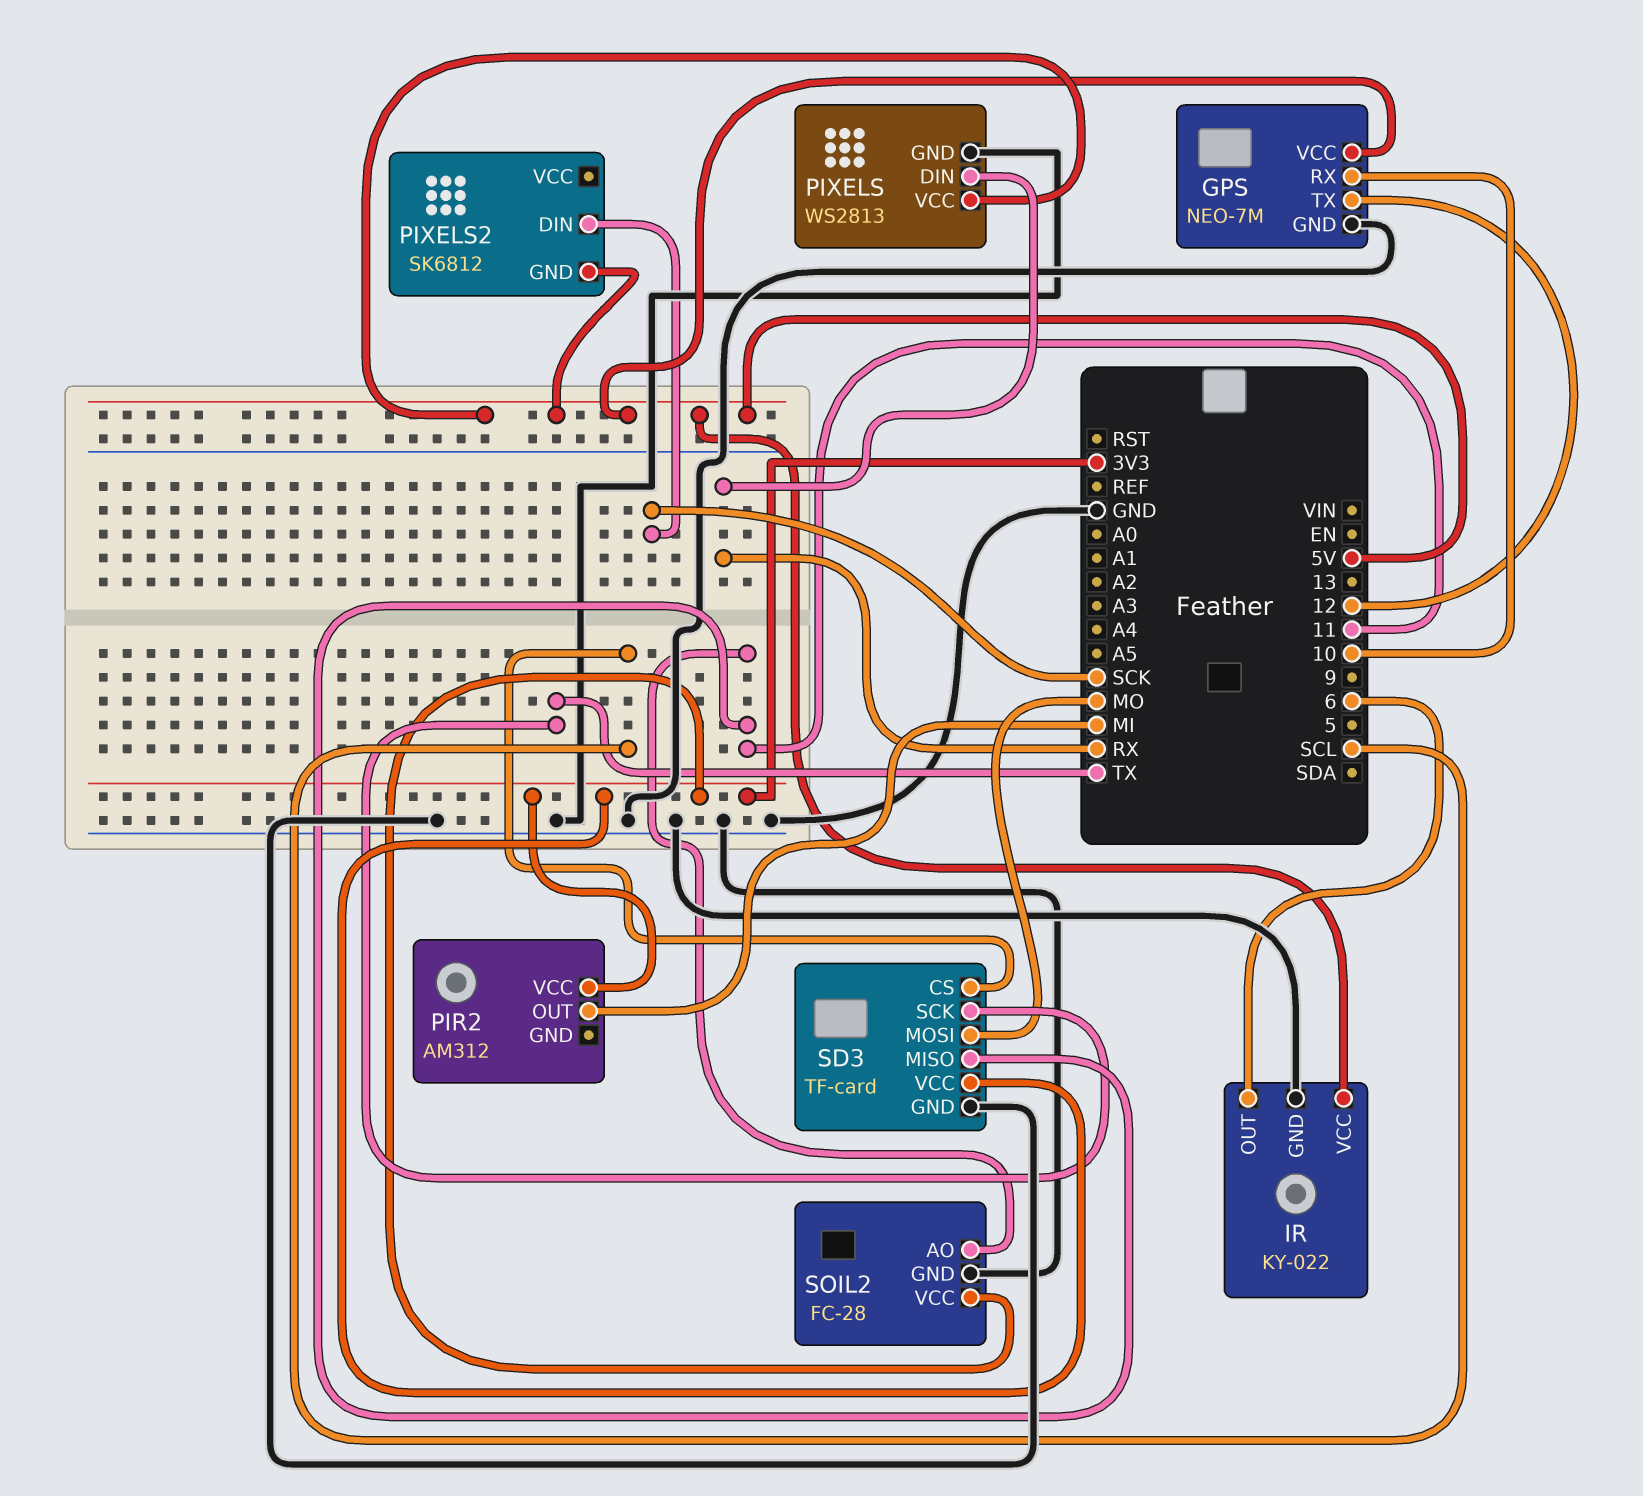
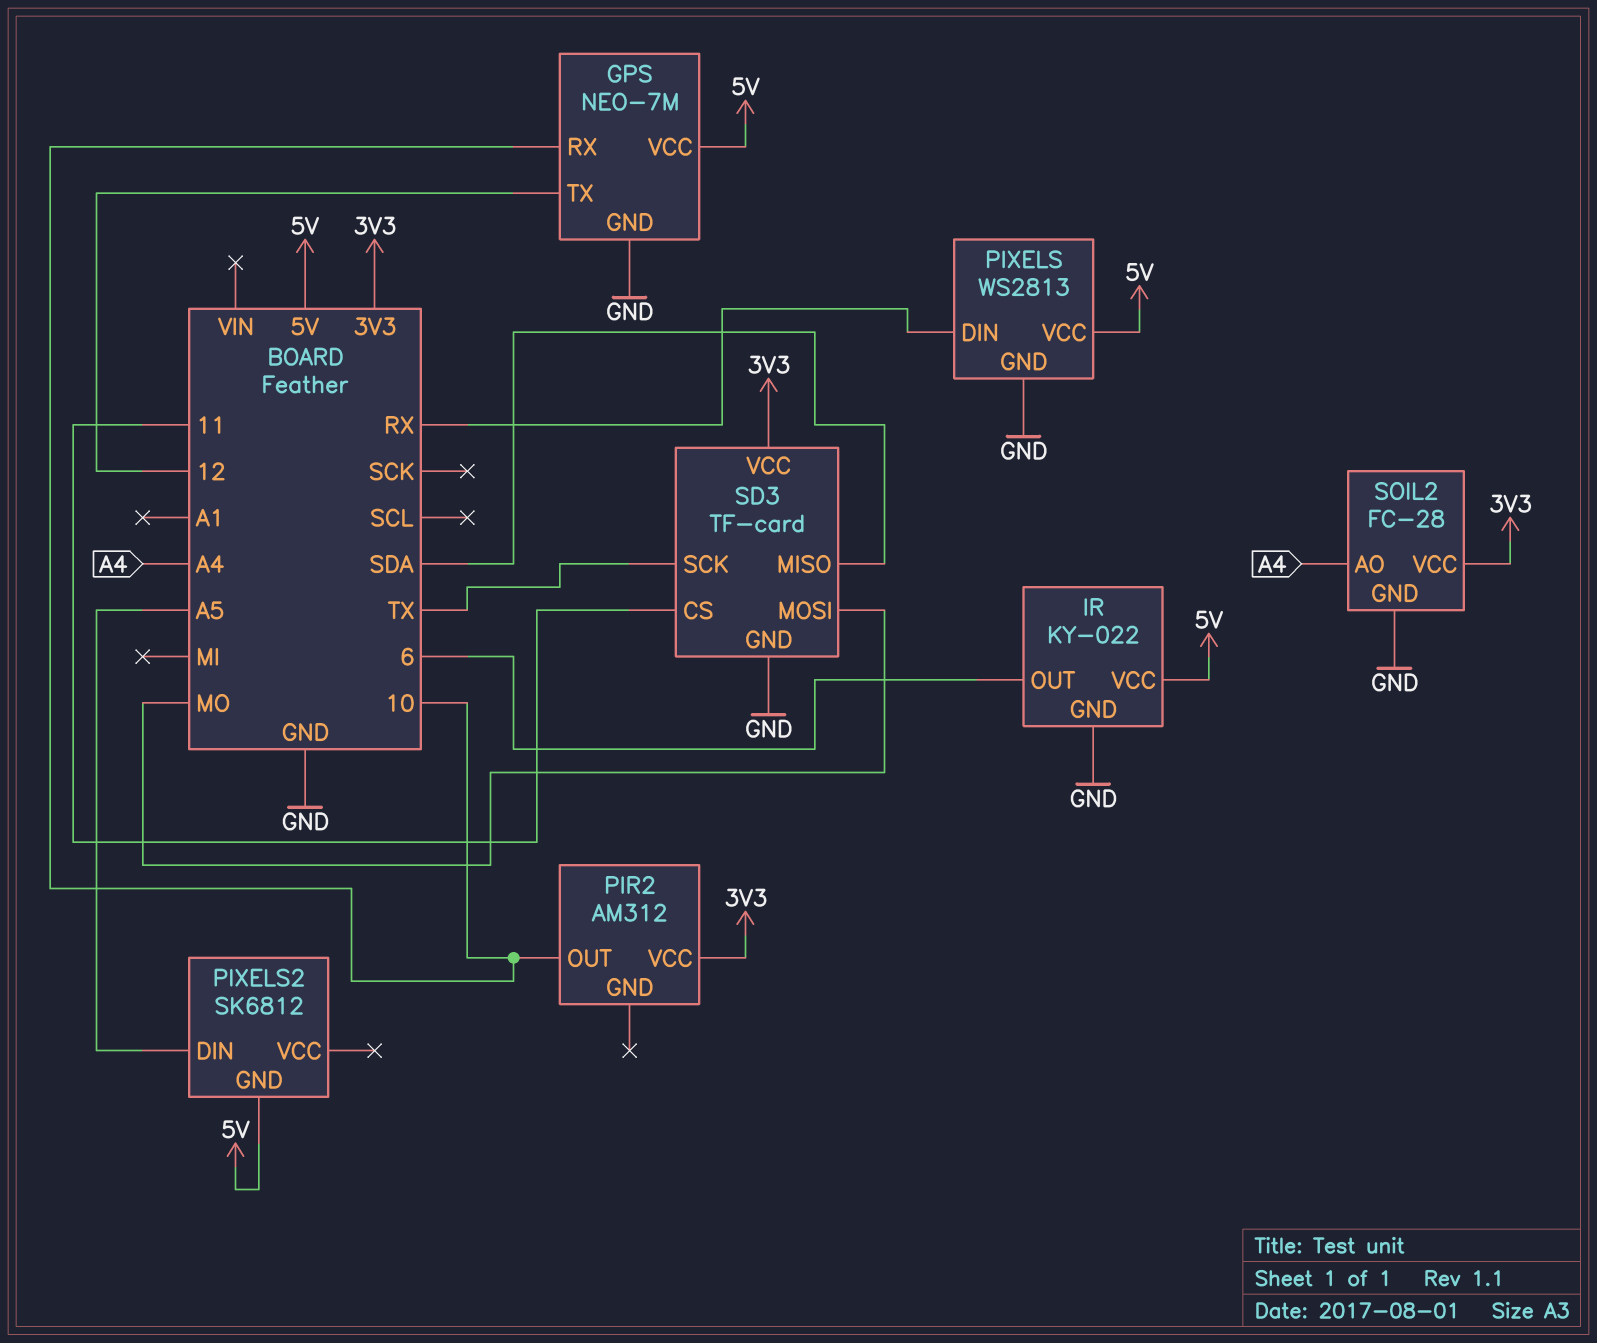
PIR2 pin OUT: MI -> 10
PIXELS2 pin DIN: SCK -> A5
SD3 pin CS: SCL -> 11
SD3 pin MISO: 11 -> SDA
SOIL2 pin AO: 11 -> A4

